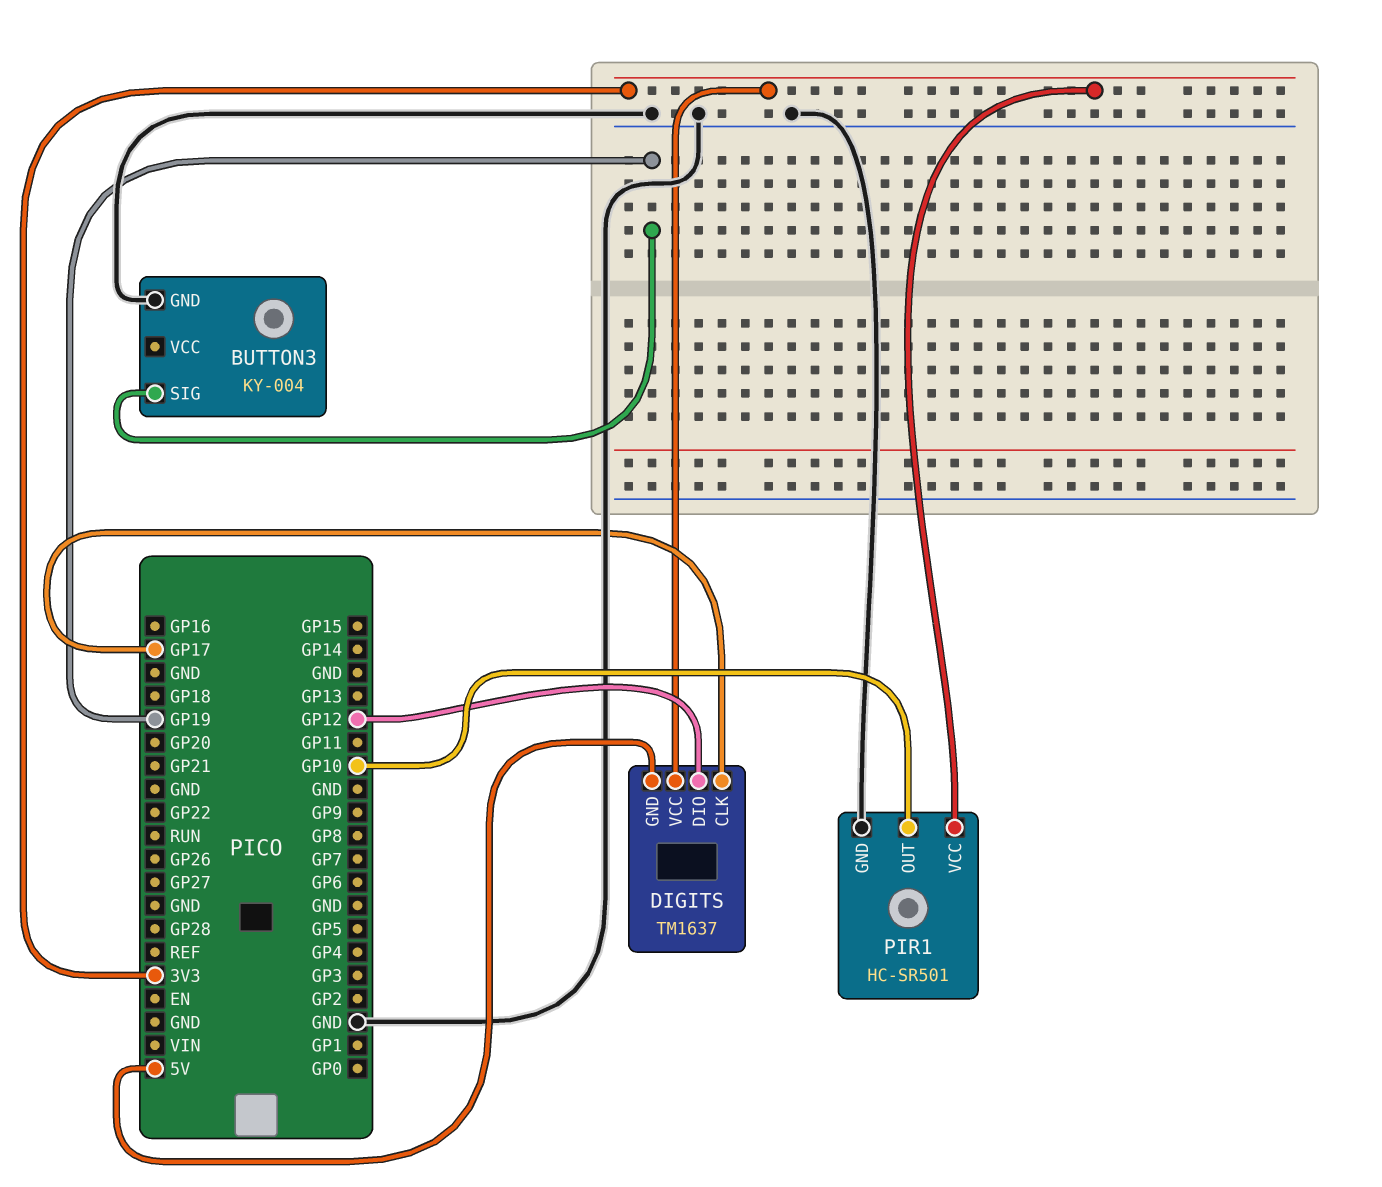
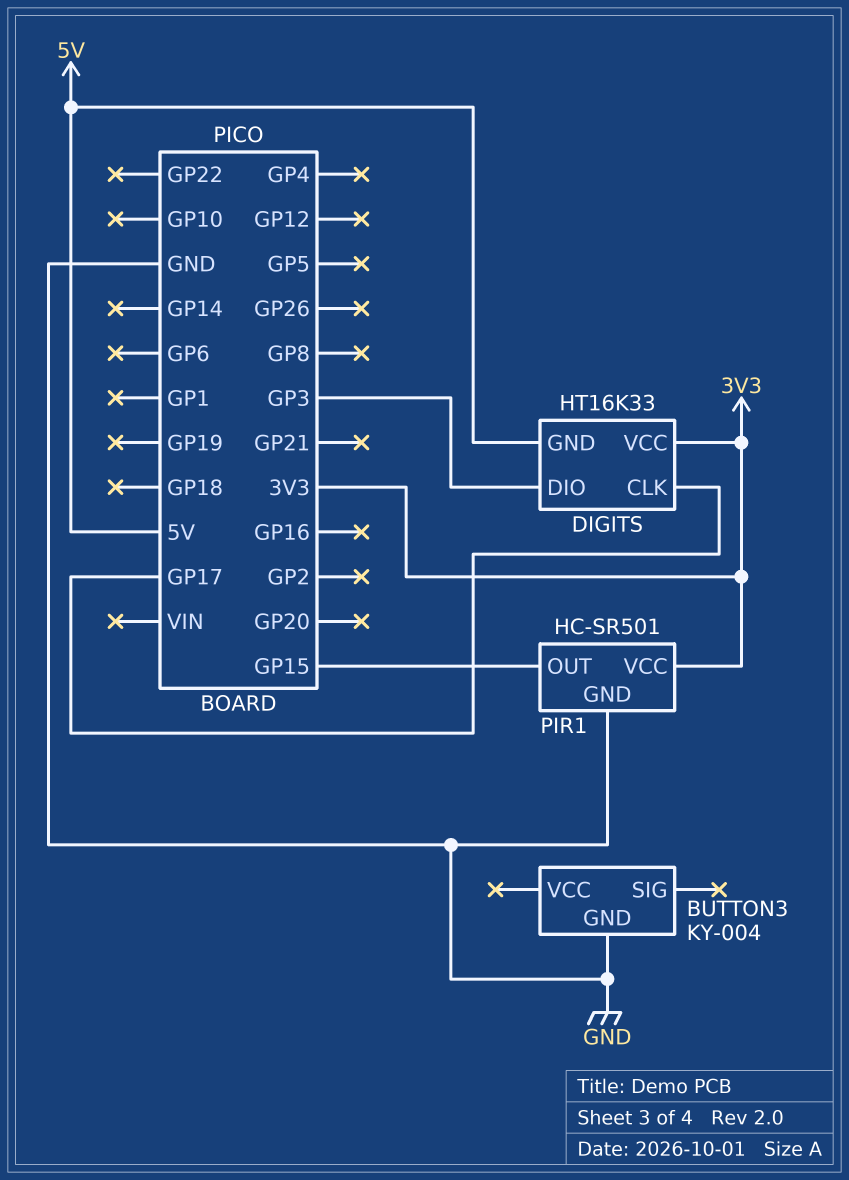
BUTTON3 pin SIG: GP19 -> none
DIGITS: TM1637 -> HT16K33
DIGITS pin DIO: GP12 -> GP3
PIR1 pin OUT: GP10 -> GP15

